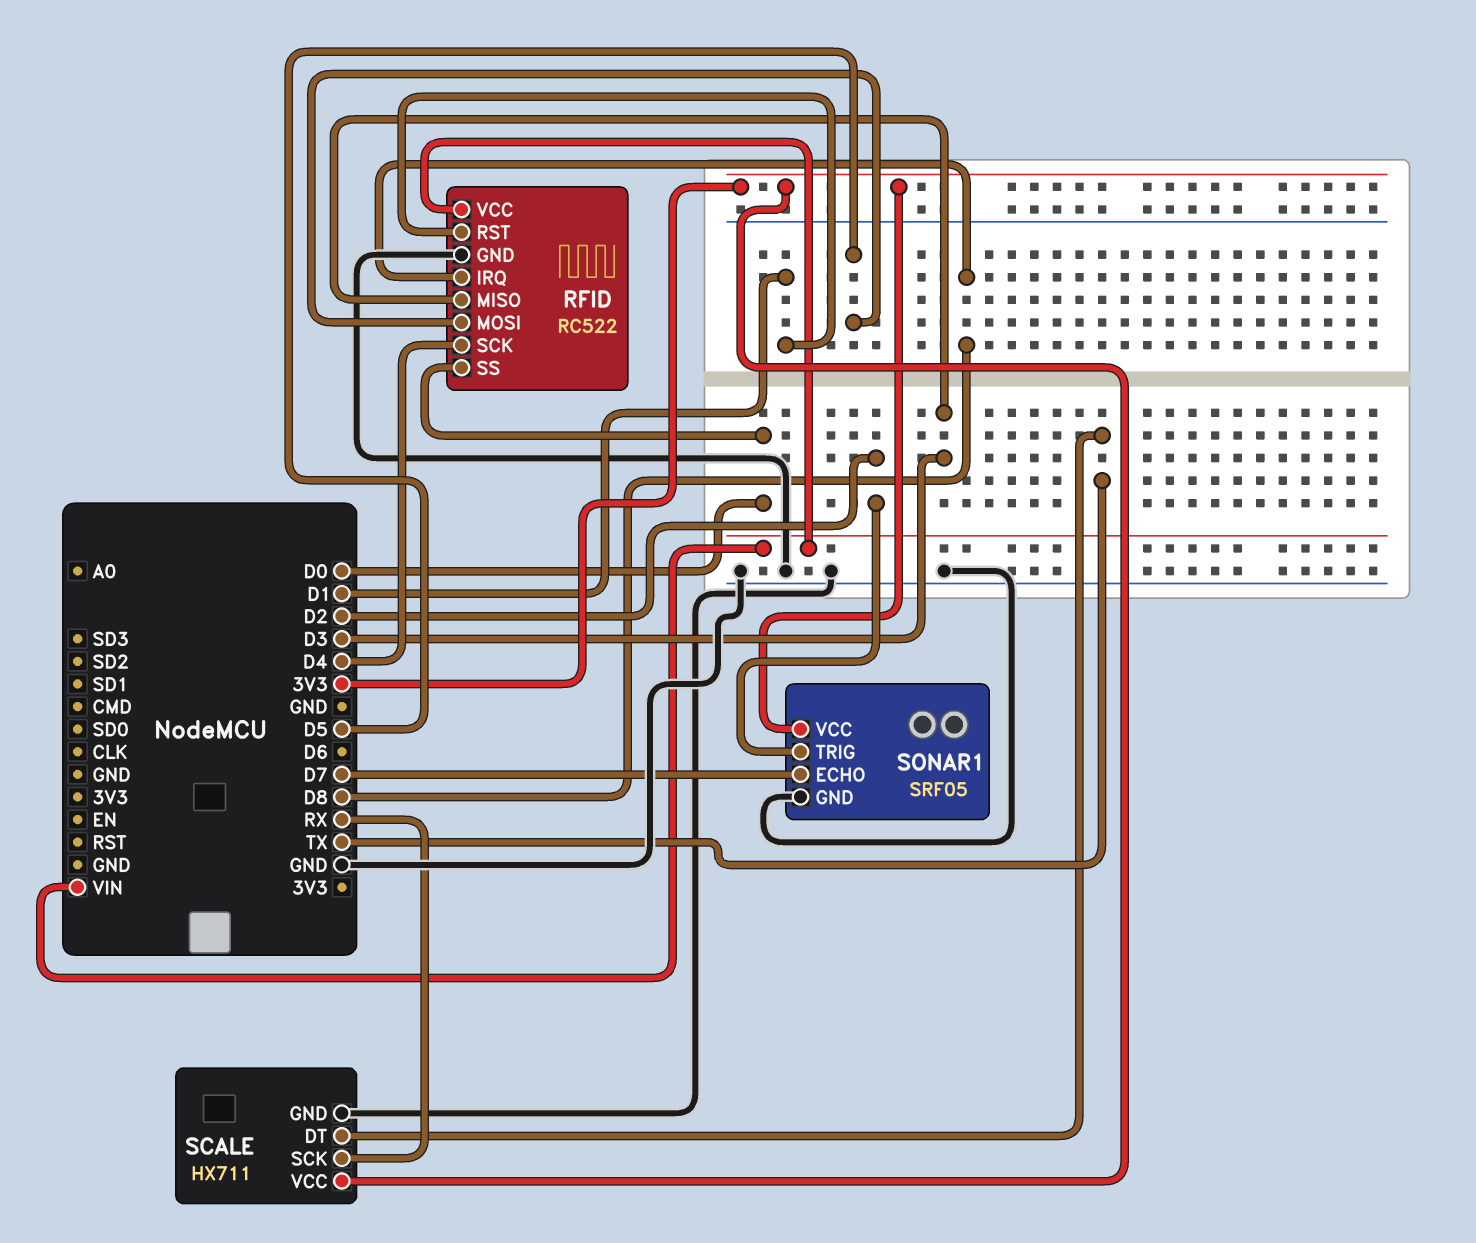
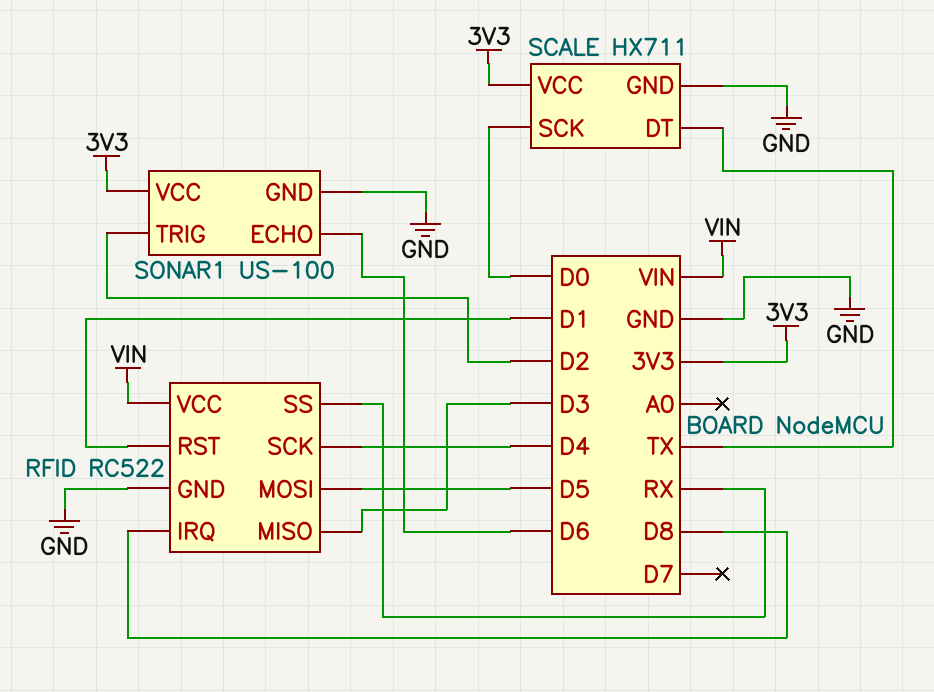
RFID pin SS: D0 -> RX
SCALE pin SCK: RX -> D0
SONAR1: SRF05 -> US-100
SONAR1 pin ECHO: D7 -> D6

